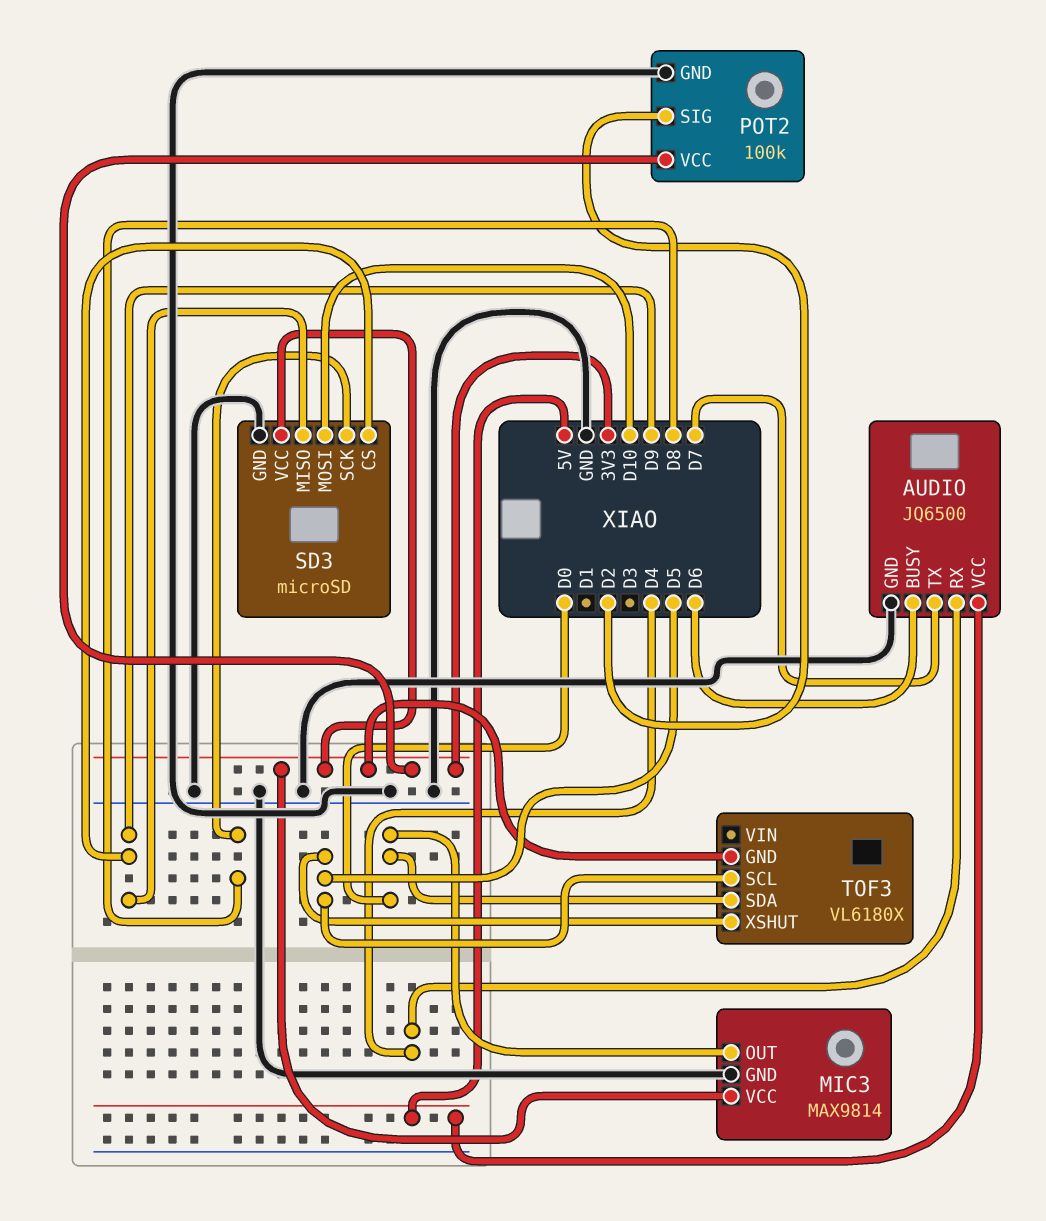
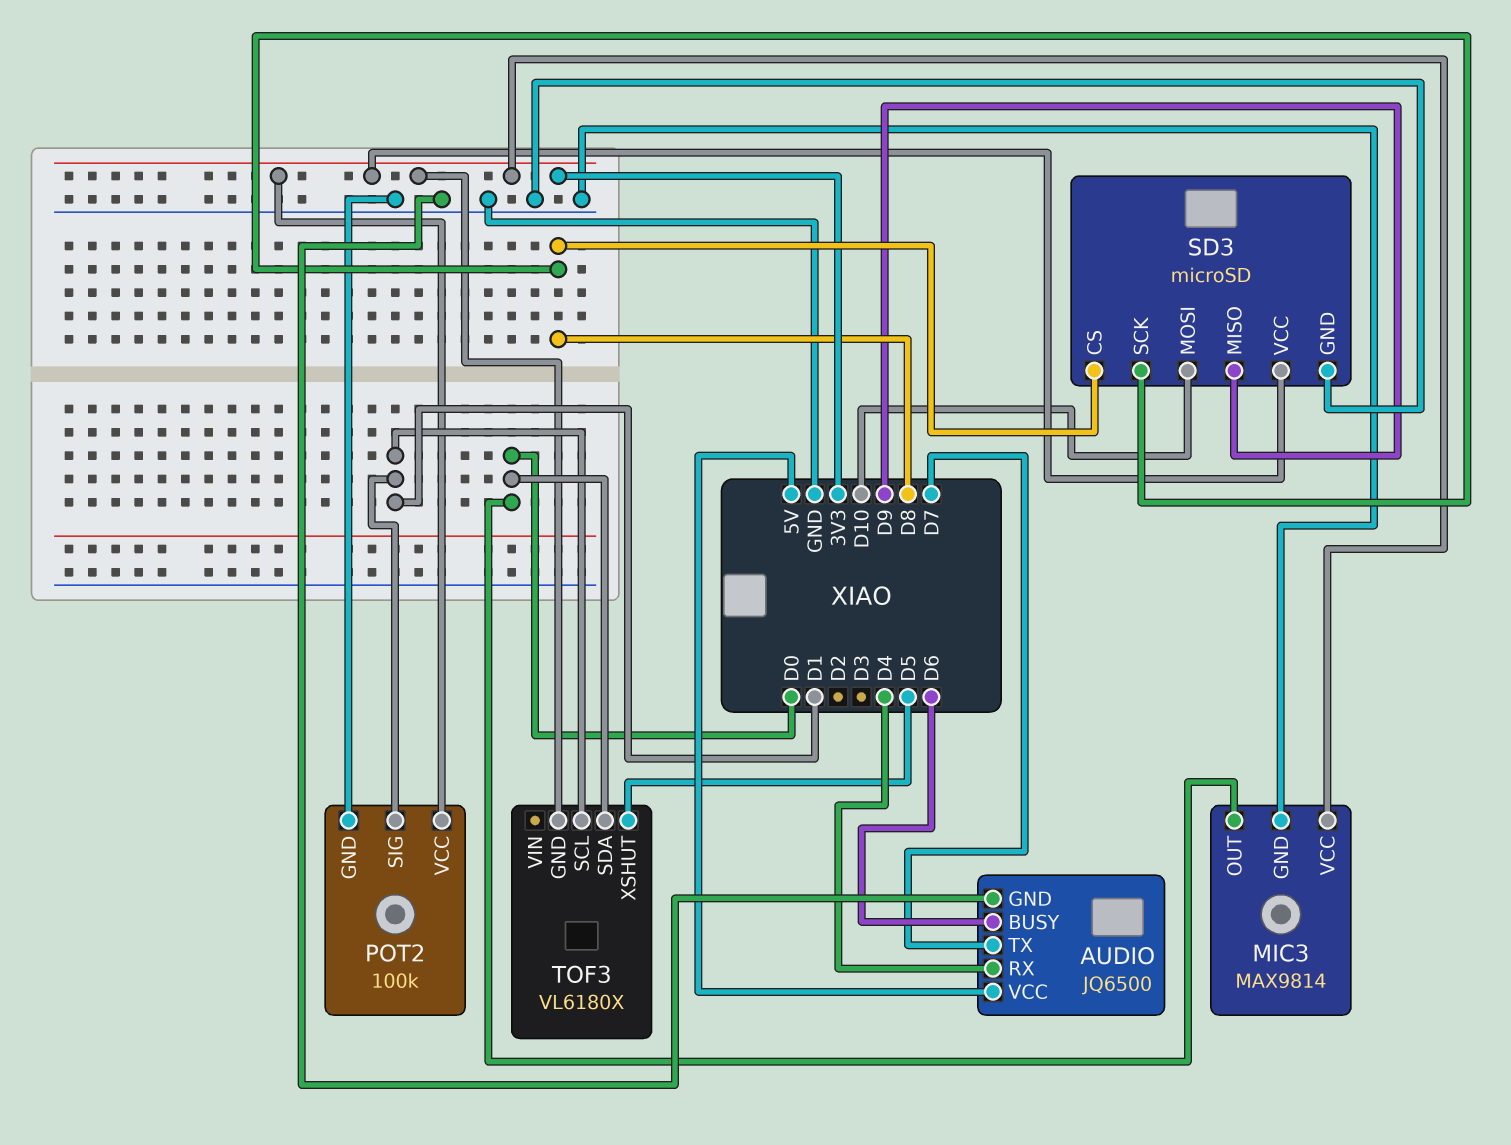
POT2 pin SIG: D2 -> D1
SD3 pin CS: D9 -> D8
TOF3 pin SCL: D5 -> D1

